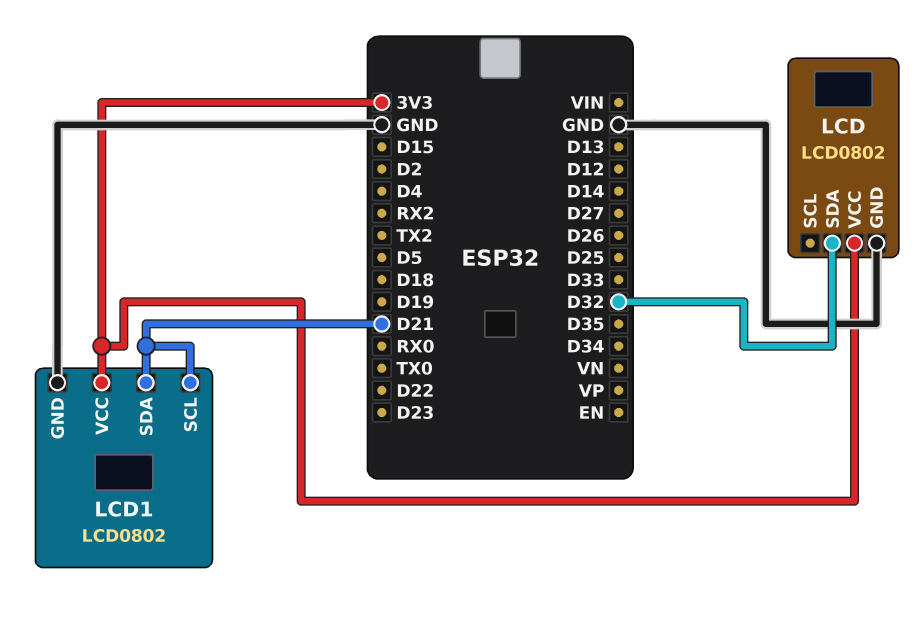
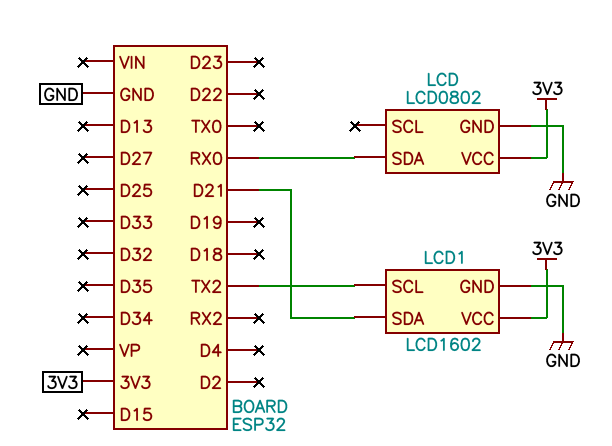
LCD pin SDA: D32 -> RX0
LCD1: LCD0802 -> LCD1602
LCD1 pin SCL: D21 -> TX2

